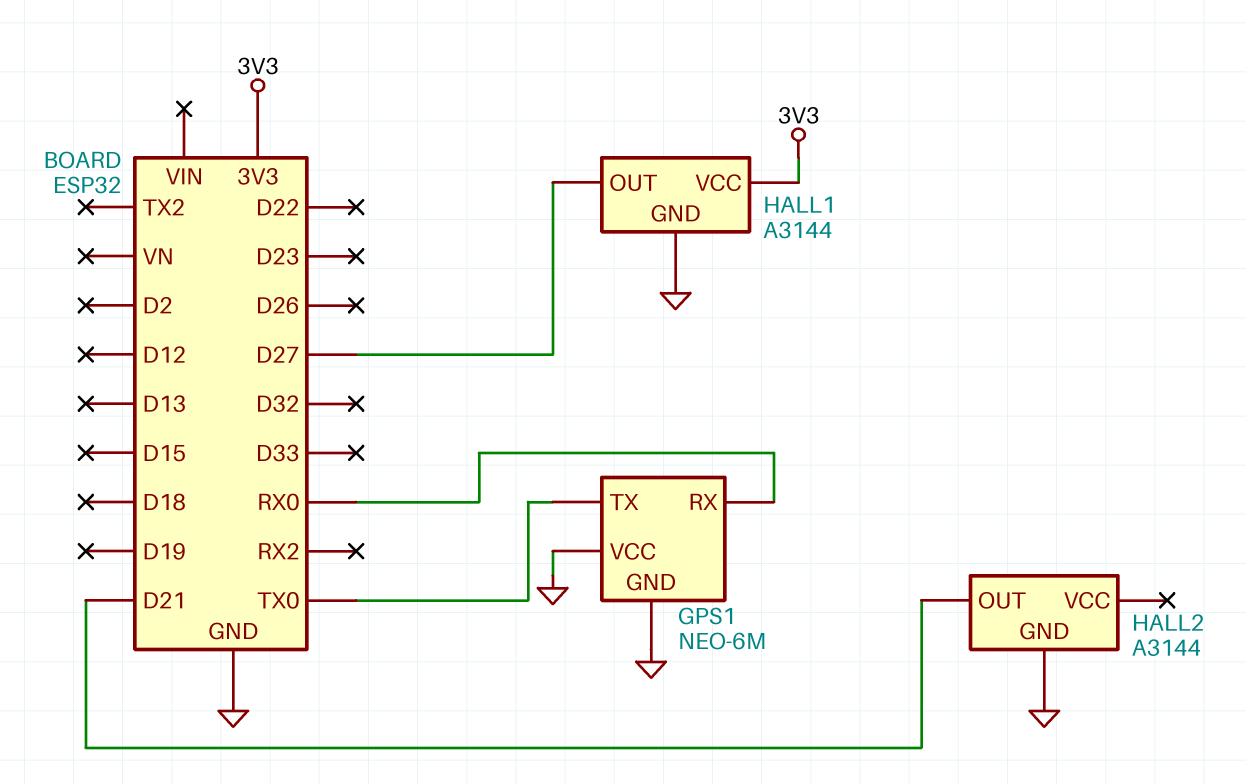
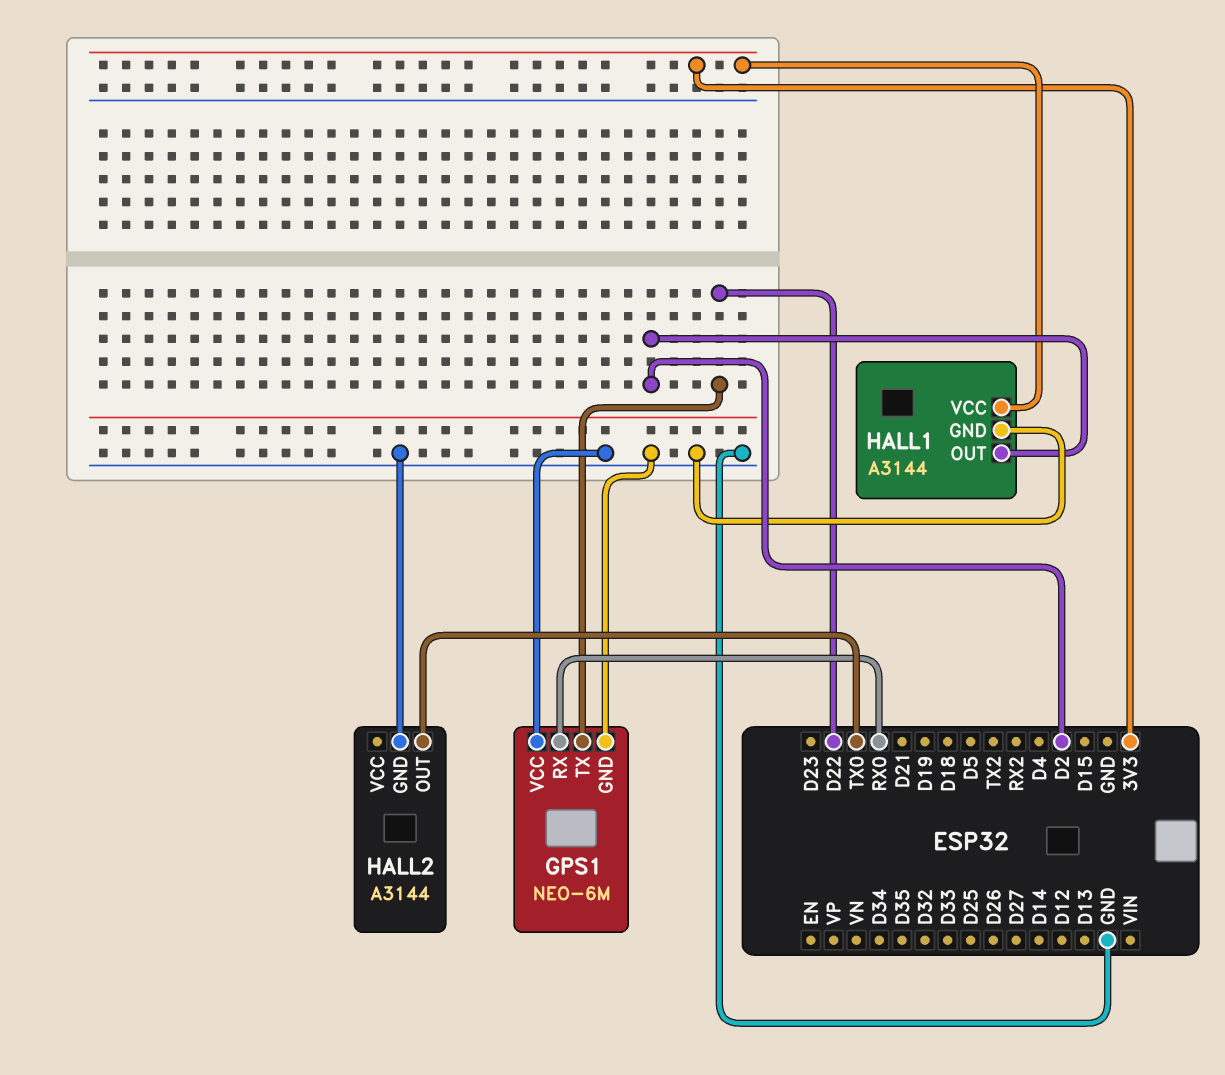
GPS1 pin TX: TX0 -> D22
HALL1 pin OUT: D27 -> D2
HALL2 pin OUT: D21 -> TX0

